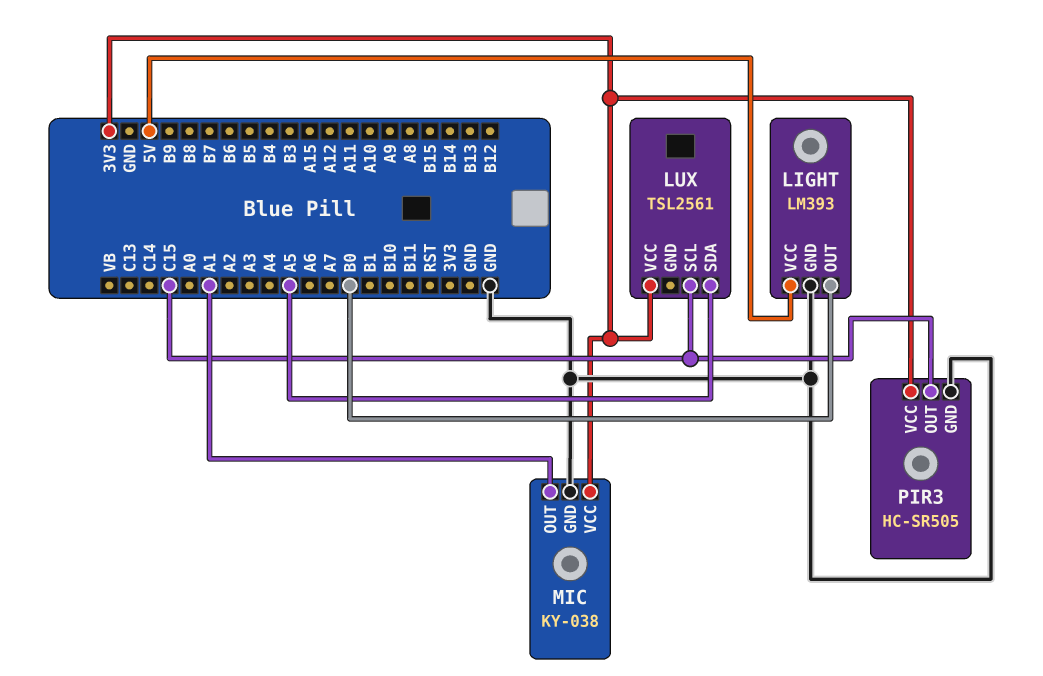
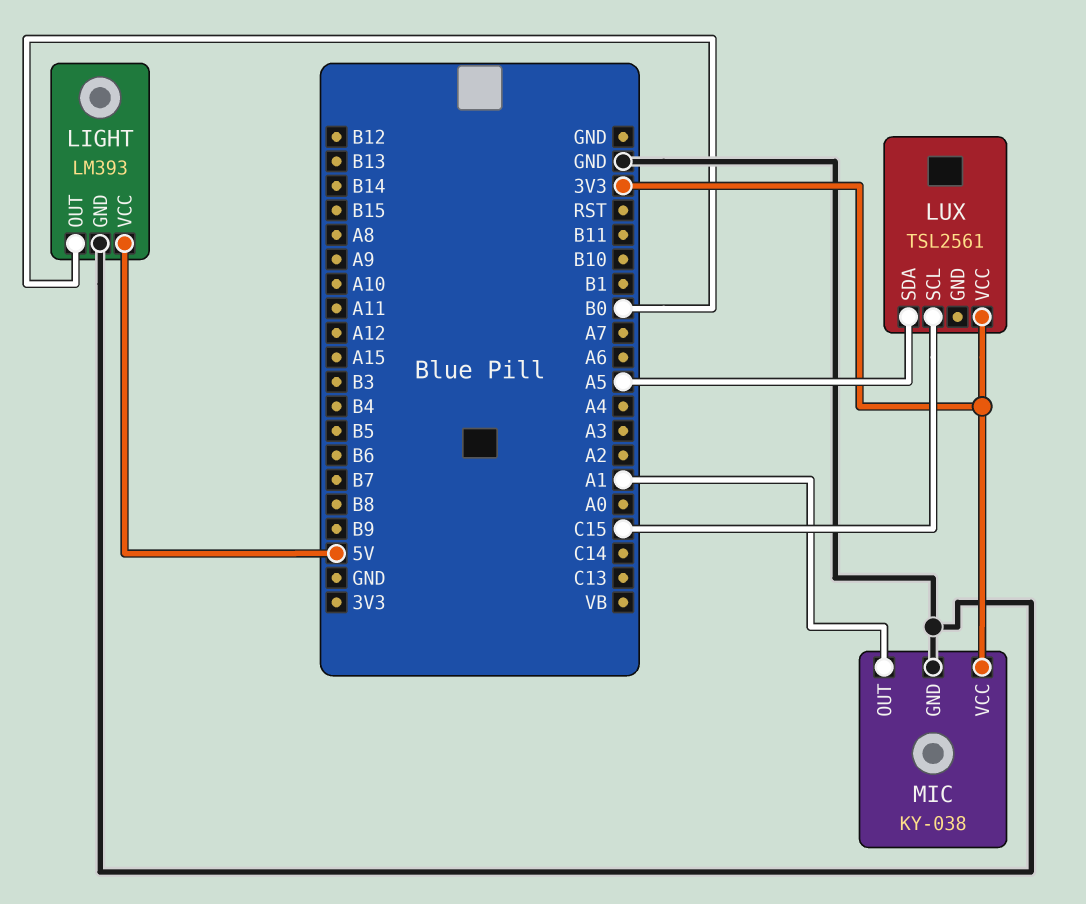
PIR3: HC-SR505 -> none
PIR3 pin GND: GND -> none
PIR3 pin OUT: C15 -> none
PIR3 pin VCC: 3V3 -> none

